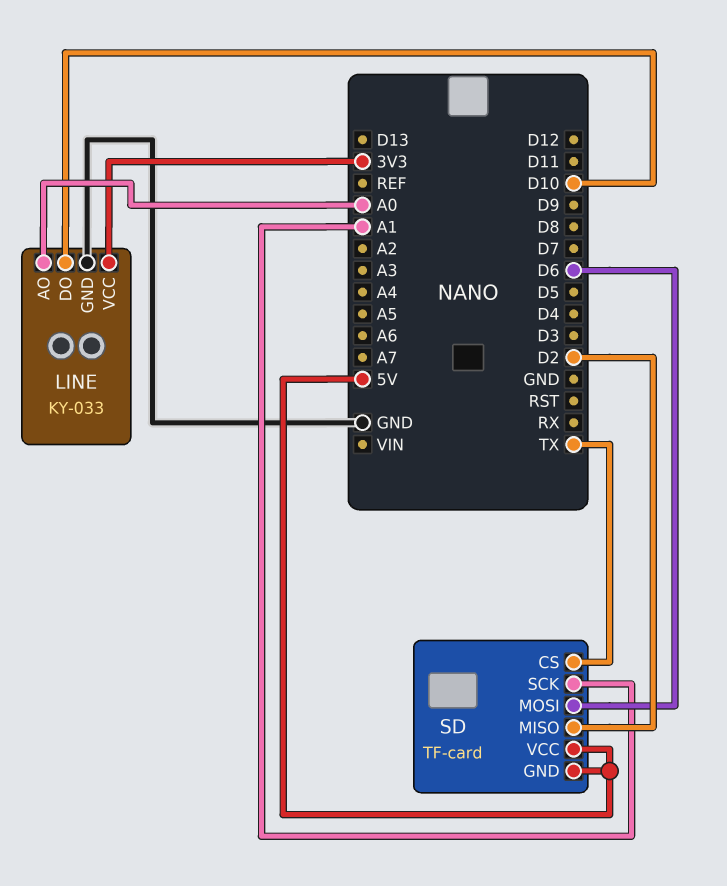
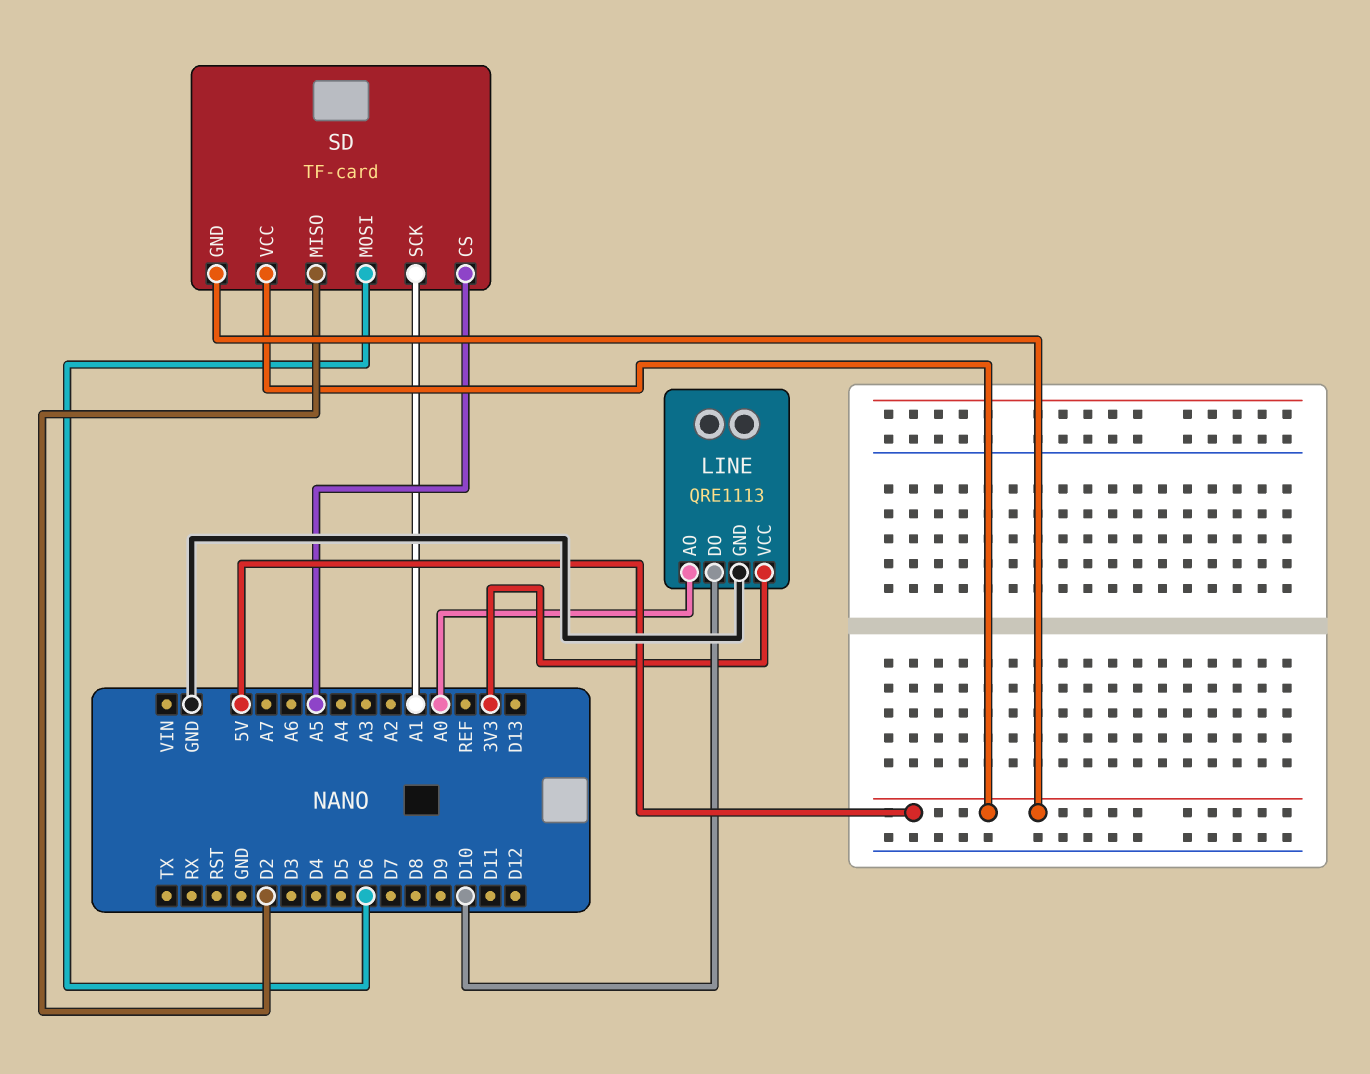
LINE: KY-033 -> QRE1113
SD pin CS: TX -> A5

